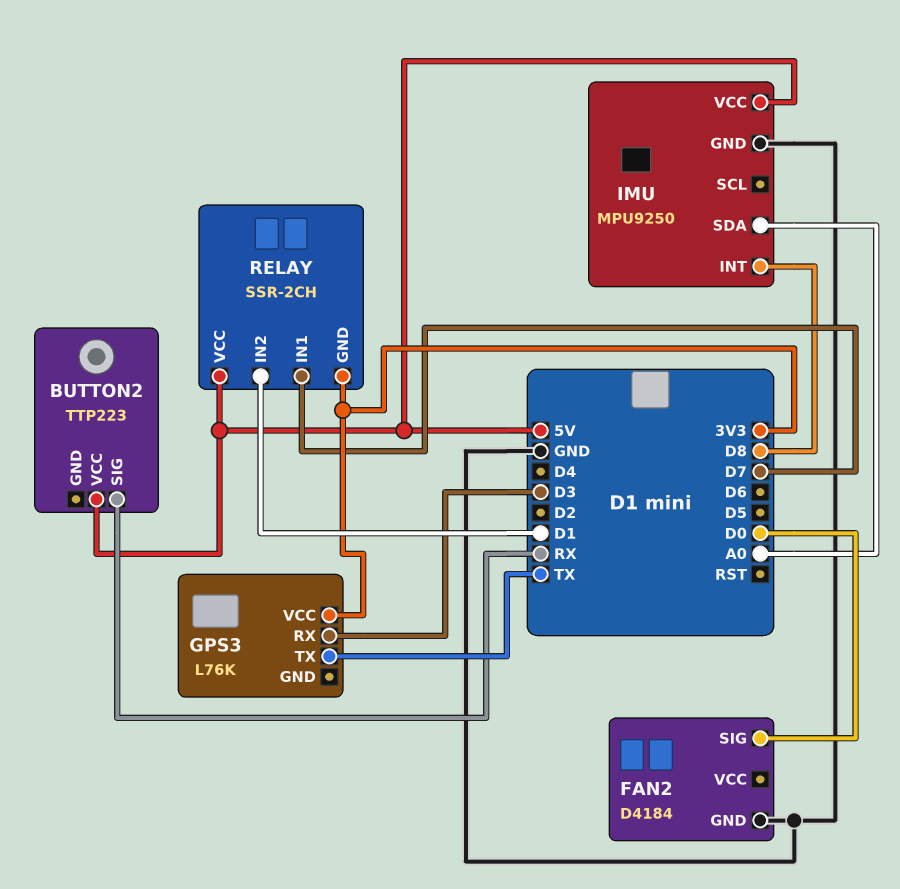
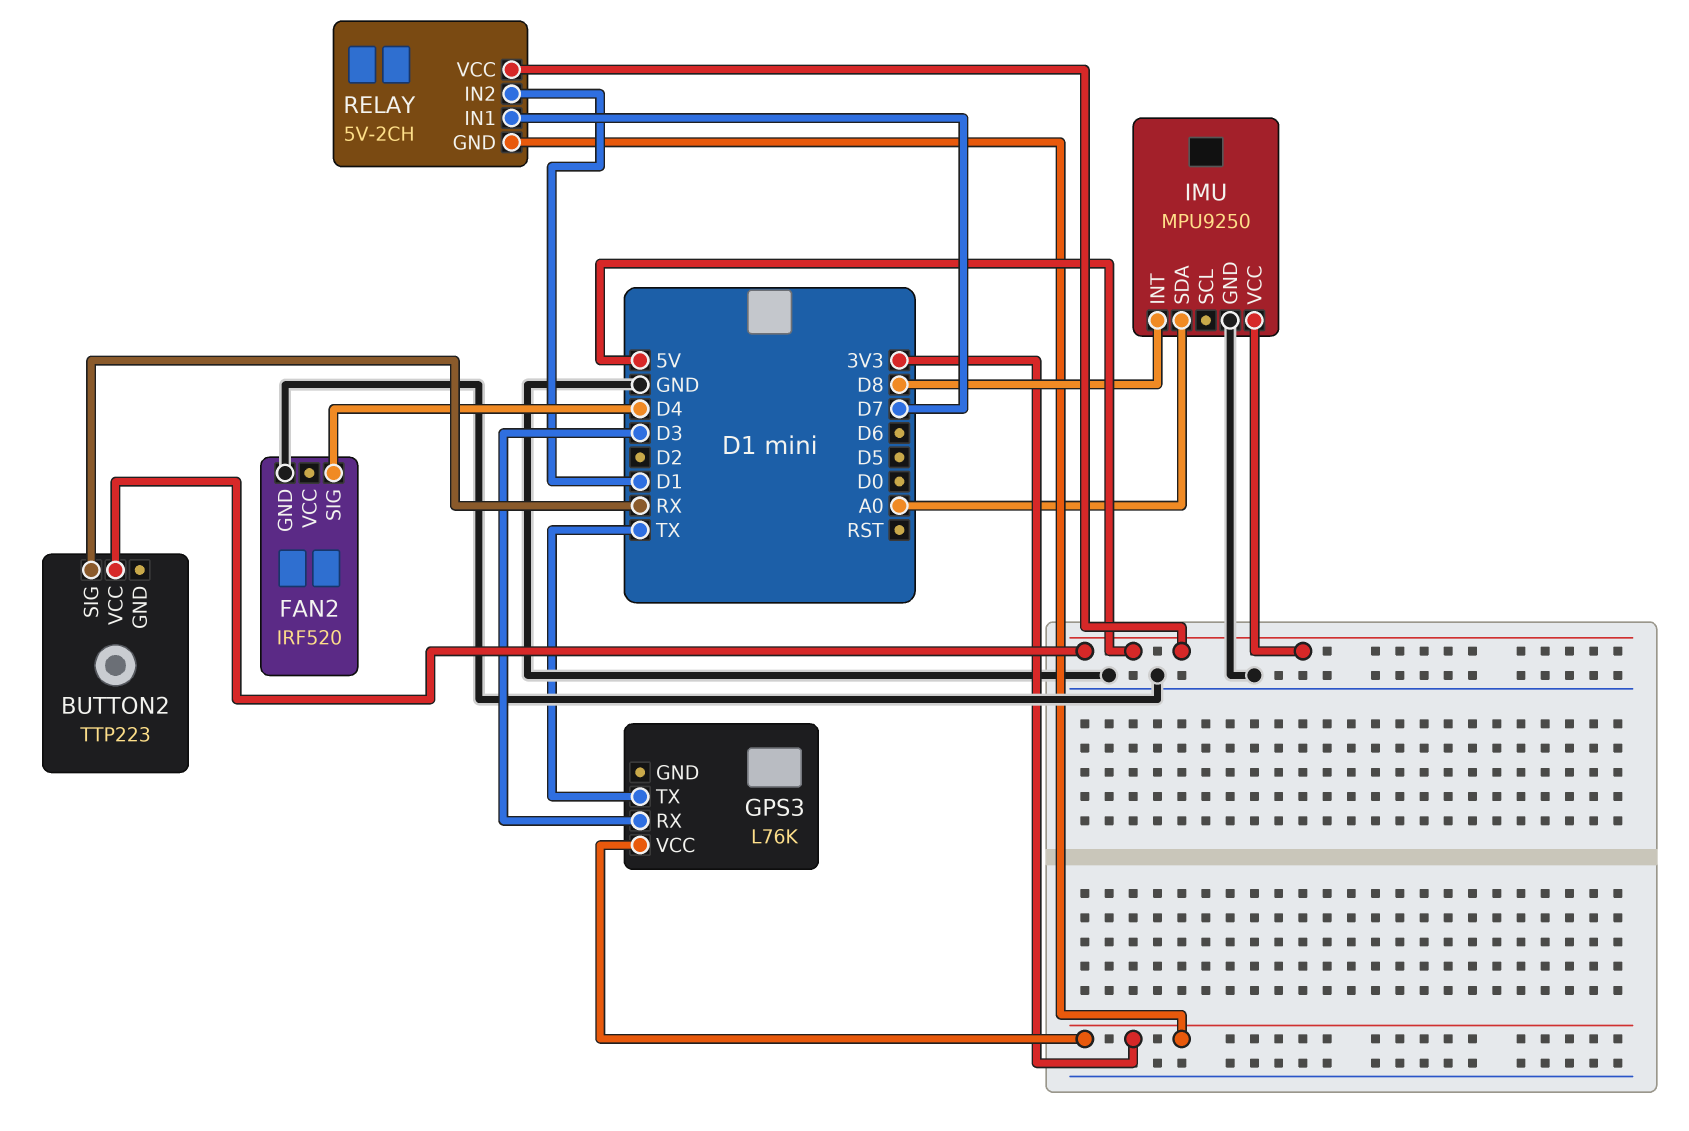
FAN2: D4184 -> IRF520
FAN2 pin SIG: D0 -> D4
RELAY: SSR-2CH -> 5V-2CH

